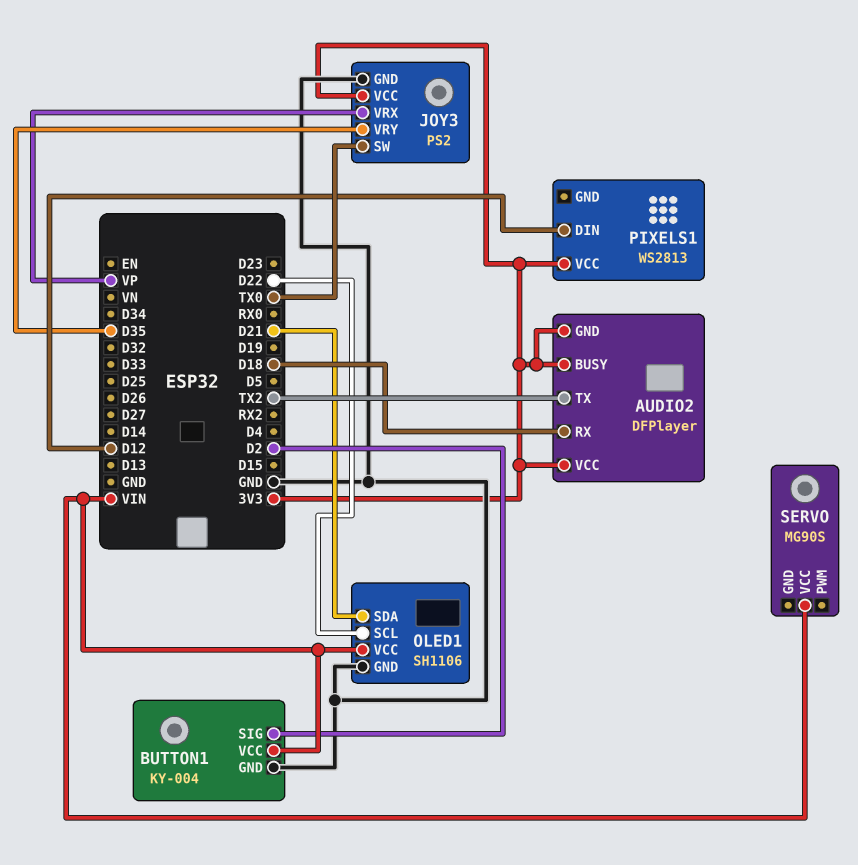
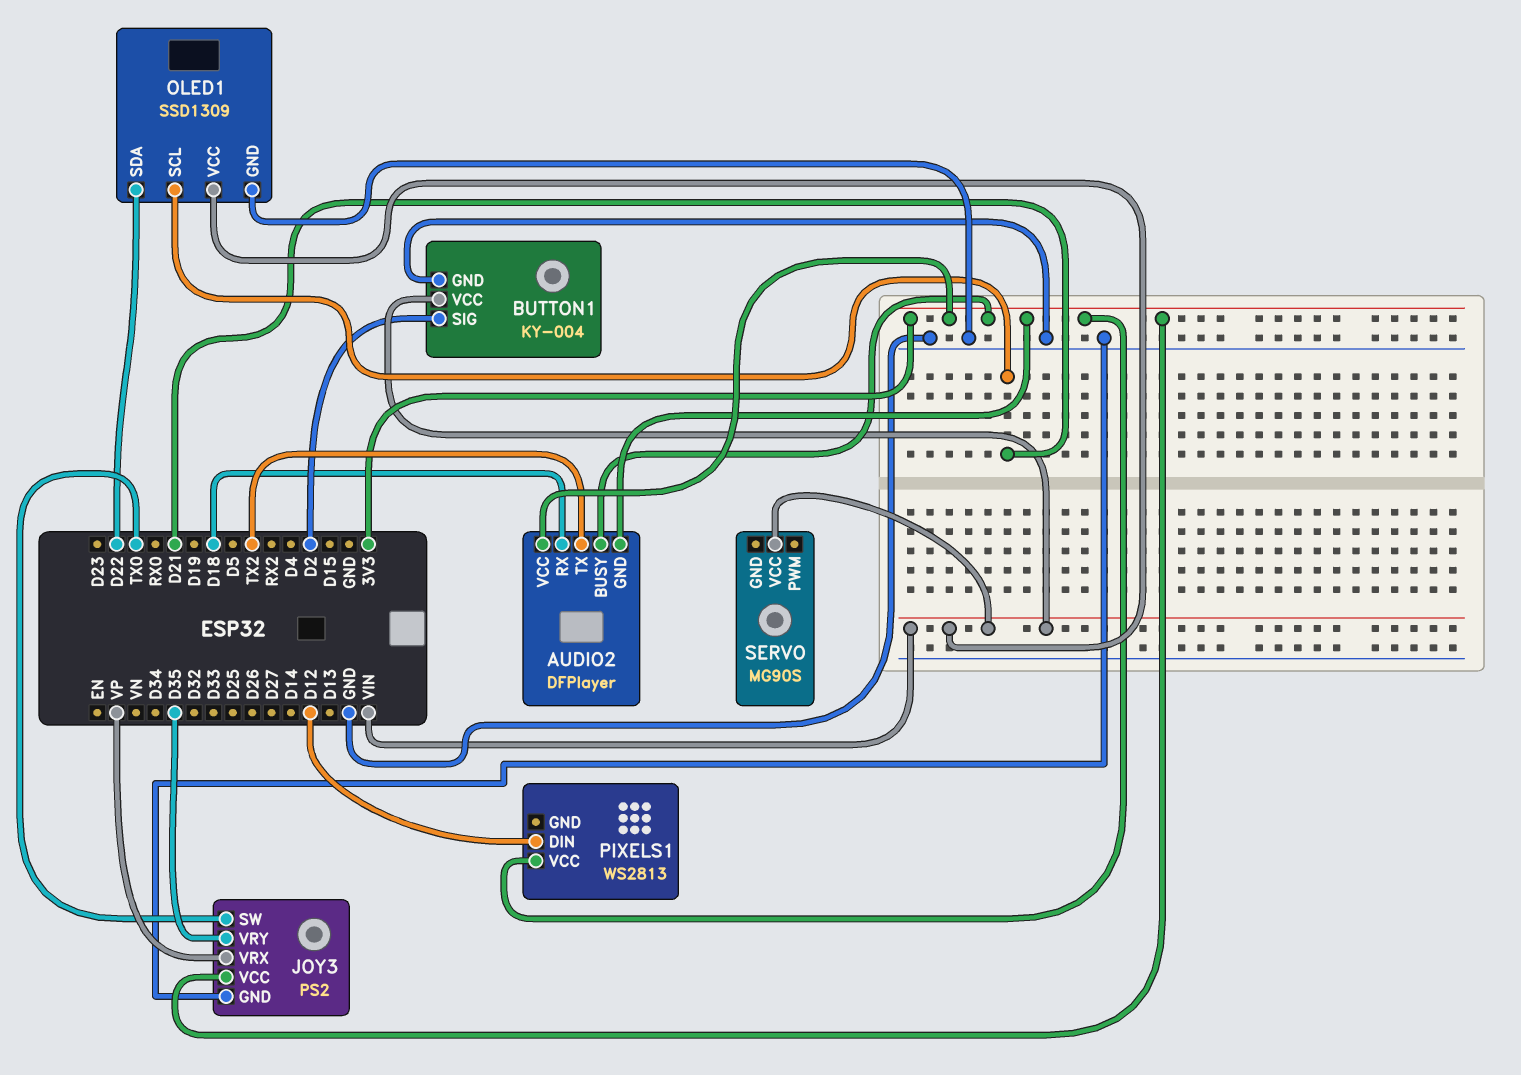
OLED1: SH1106 -> SSD1309
OLED1 pin SCL: D22 -> D21
OLED1 pin SDA: D21 -> D22

